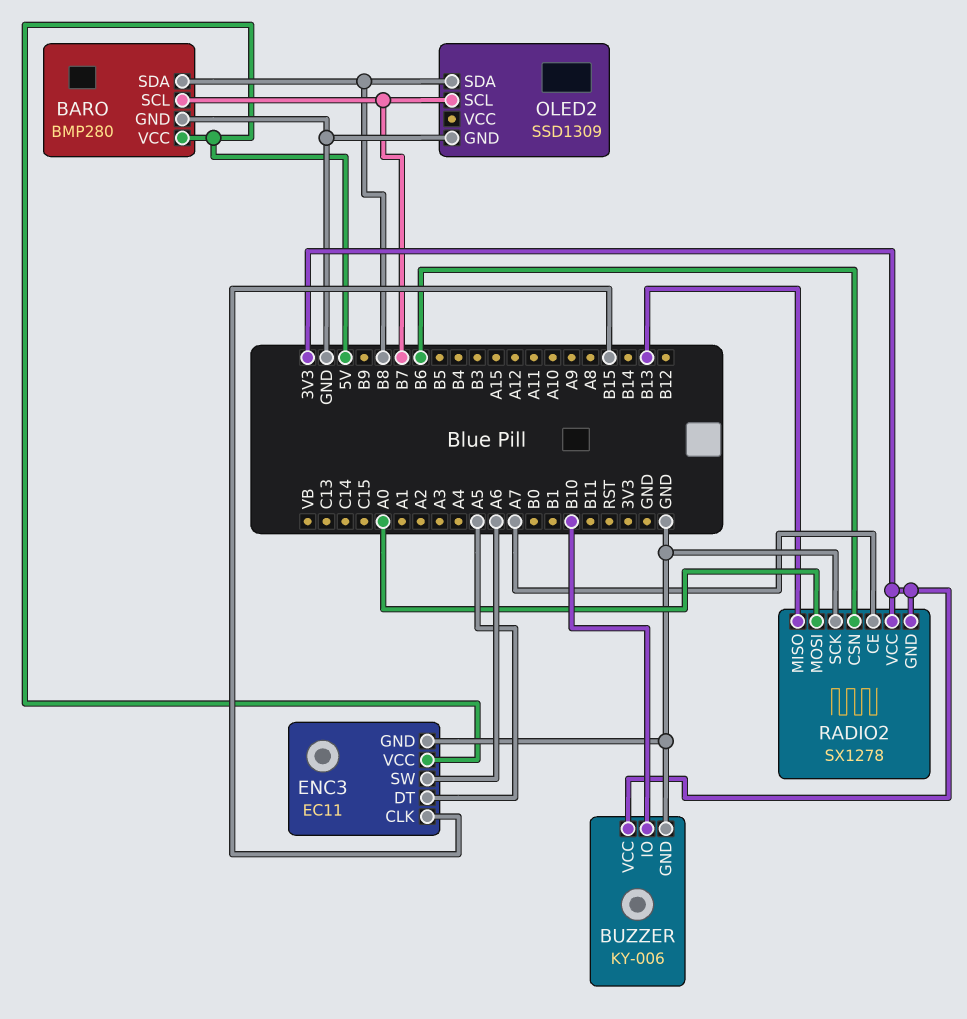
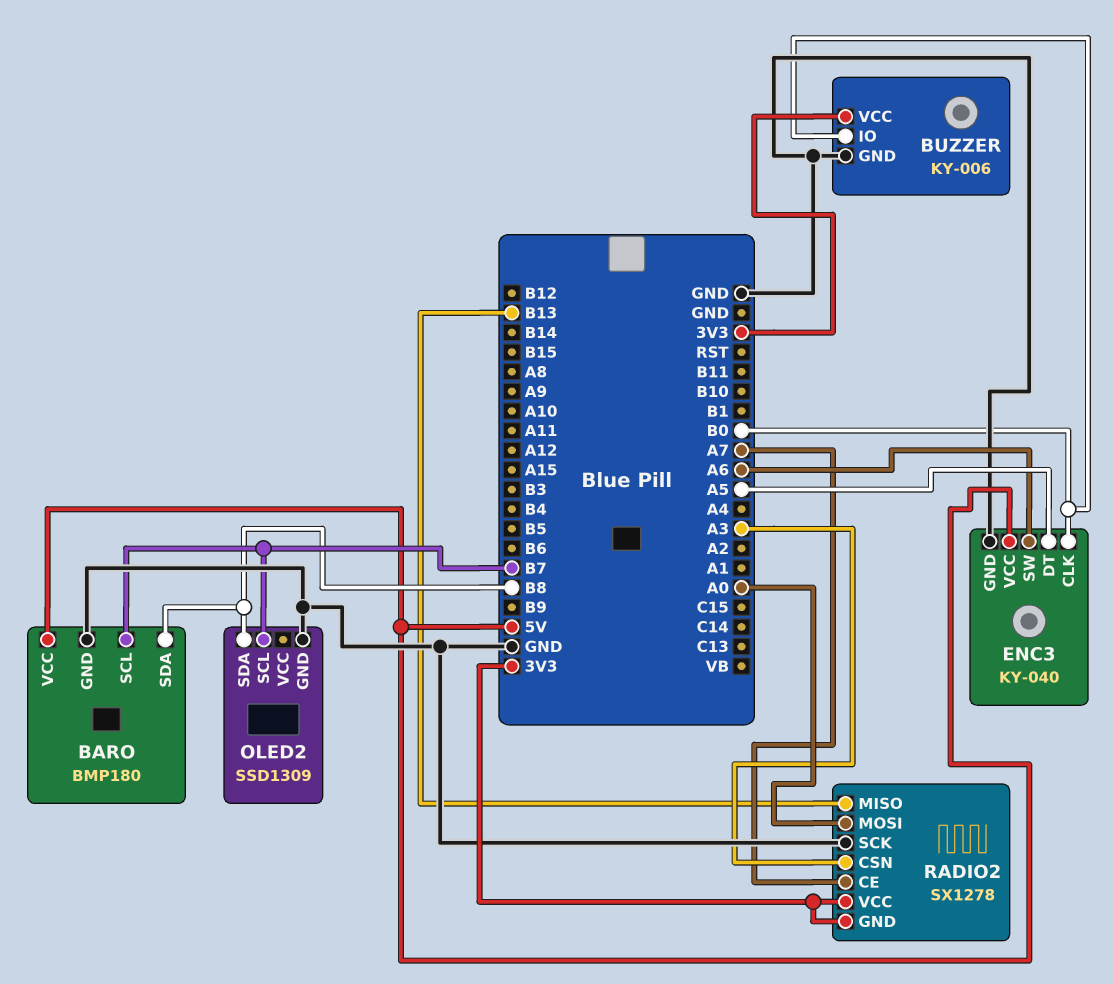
BARO: BMP280 -> BMP180
BUZZER pin IO: B10 -> B0
ENC3: EC11 -> KY-040
ENC3 pin CLK: B15 -> B0
RADIO2 pin CSN: B6 -> A3

